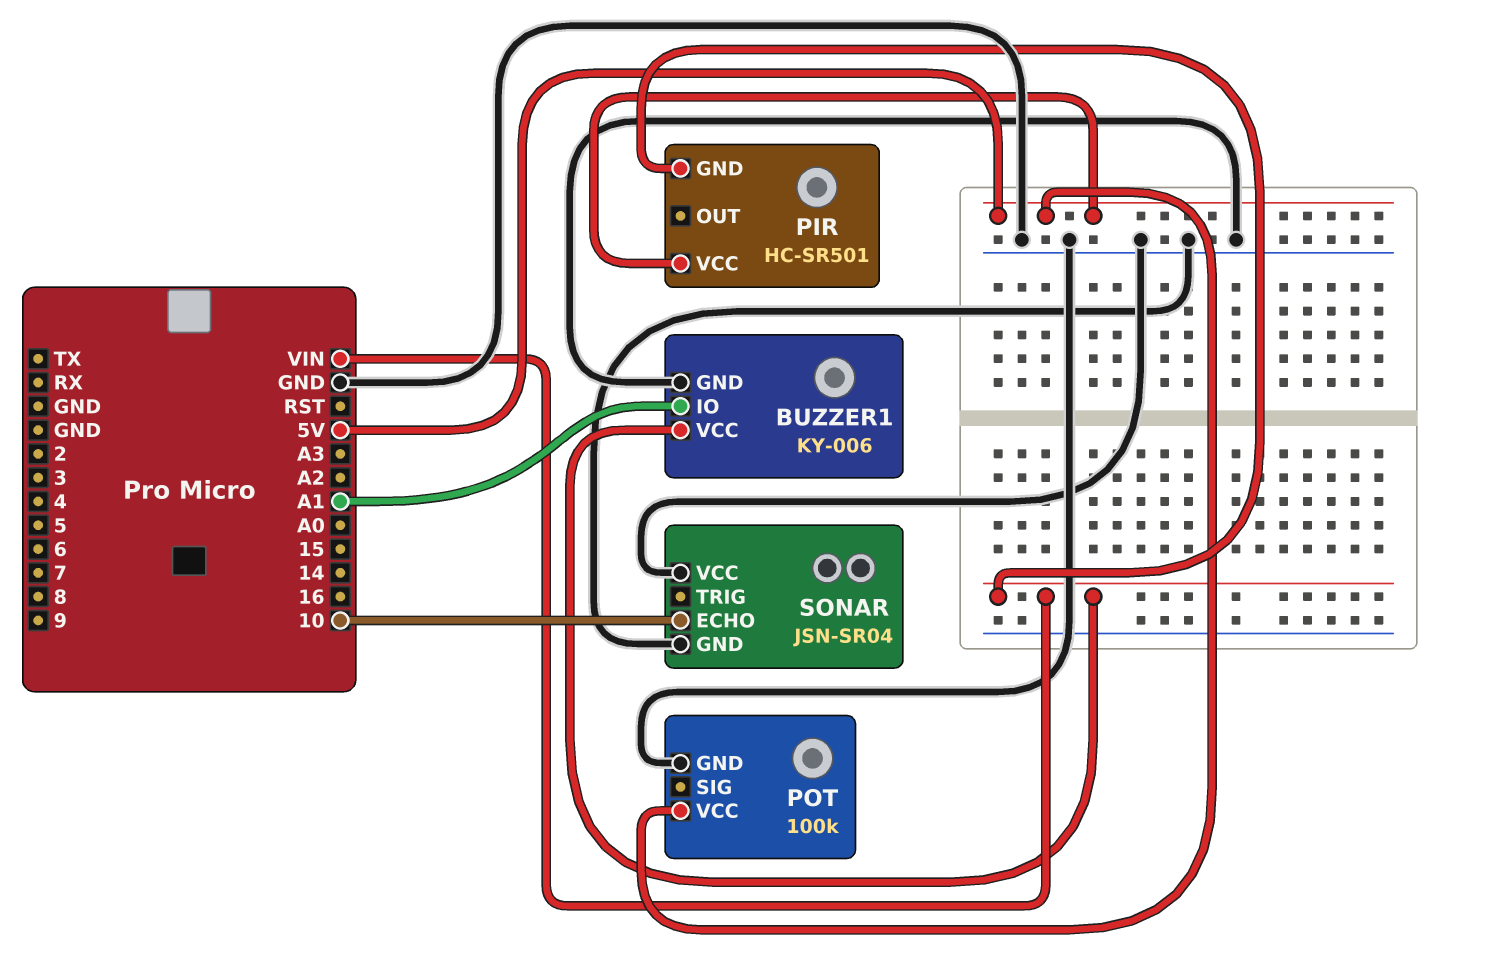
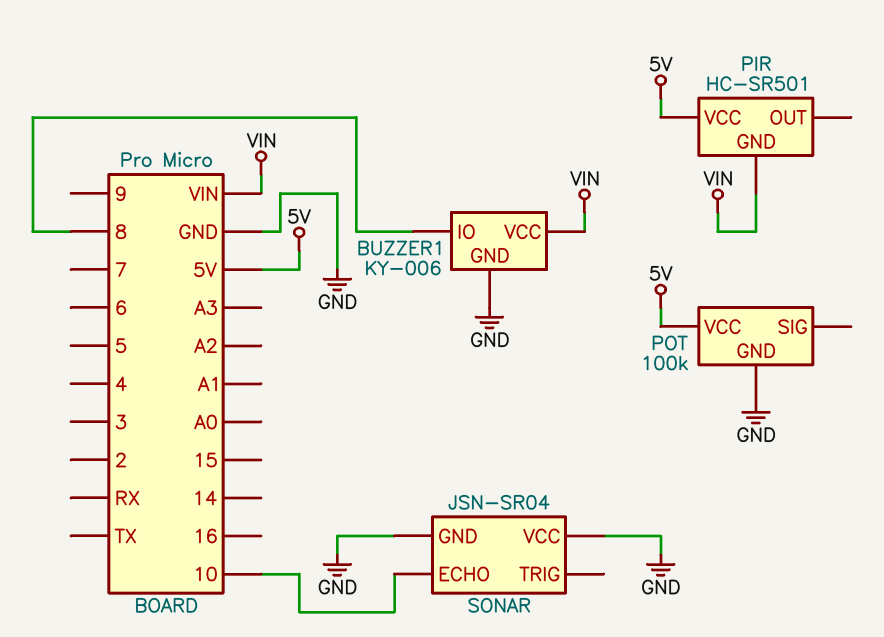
BUZZER1 pin IO: A1 -> 8

